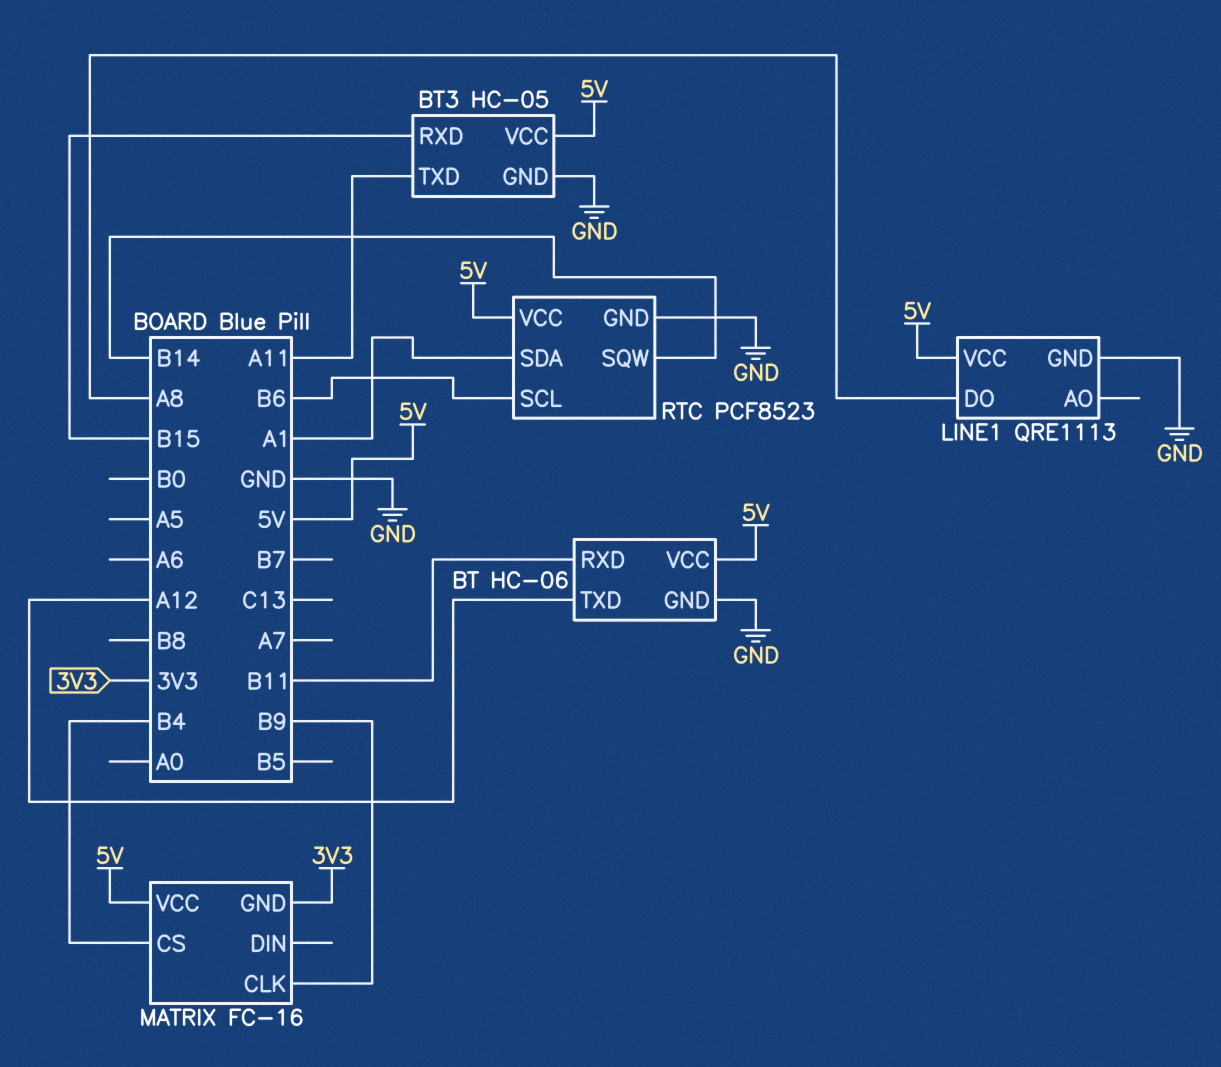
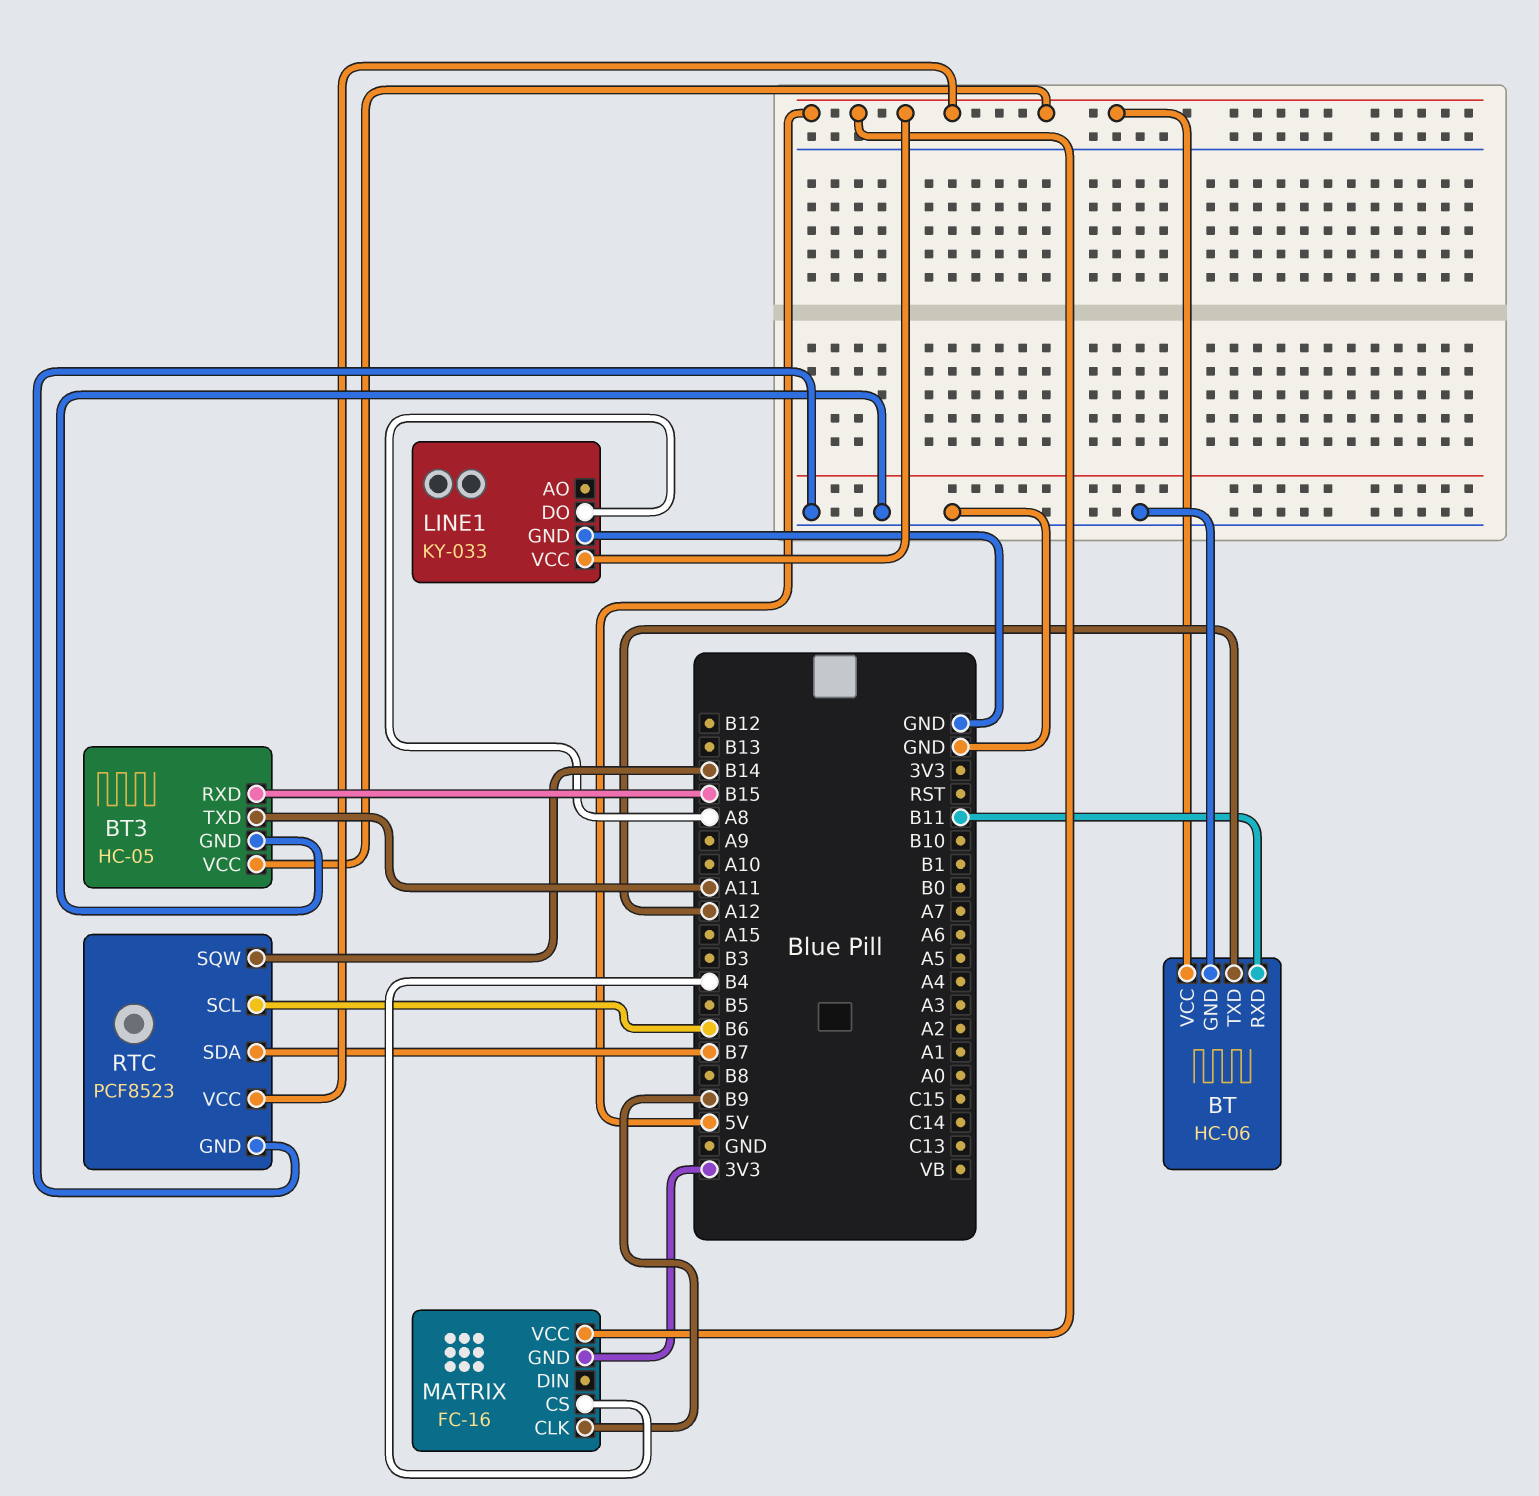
LINE1: QRE1113 -> KY-033
RTC pin SDA: A1 -> B7

